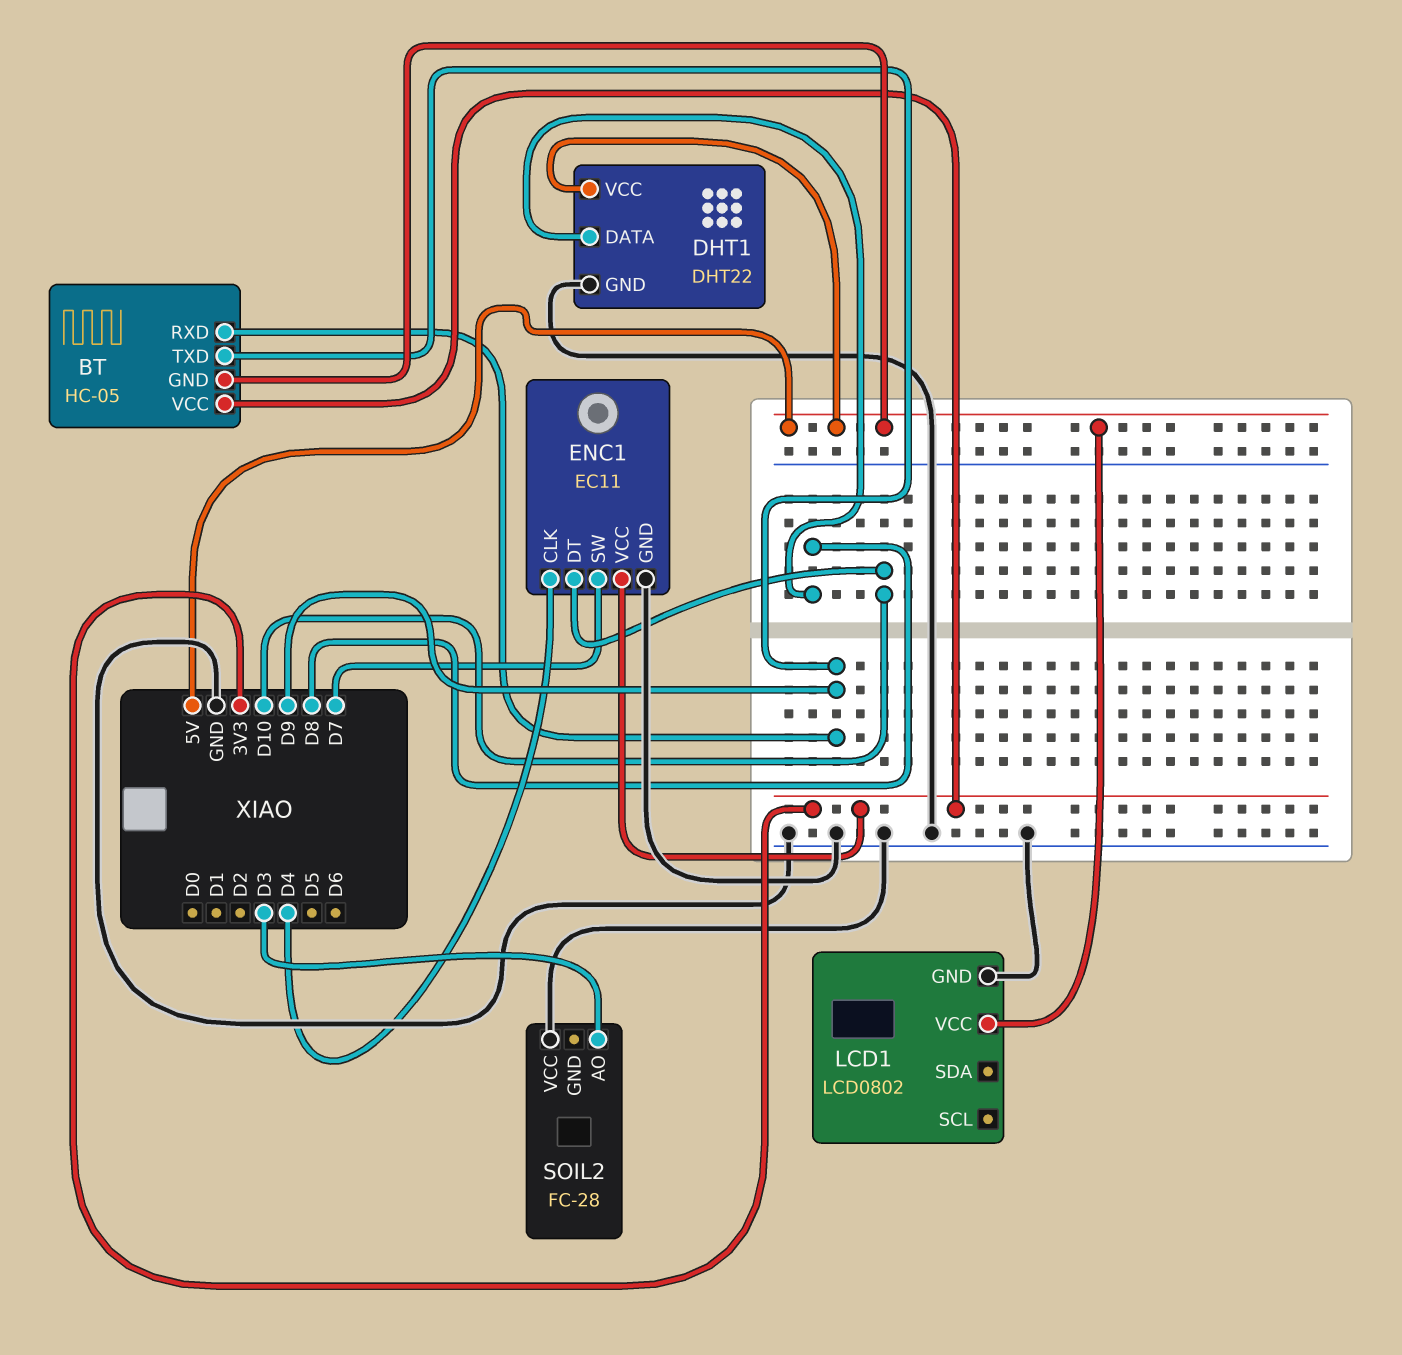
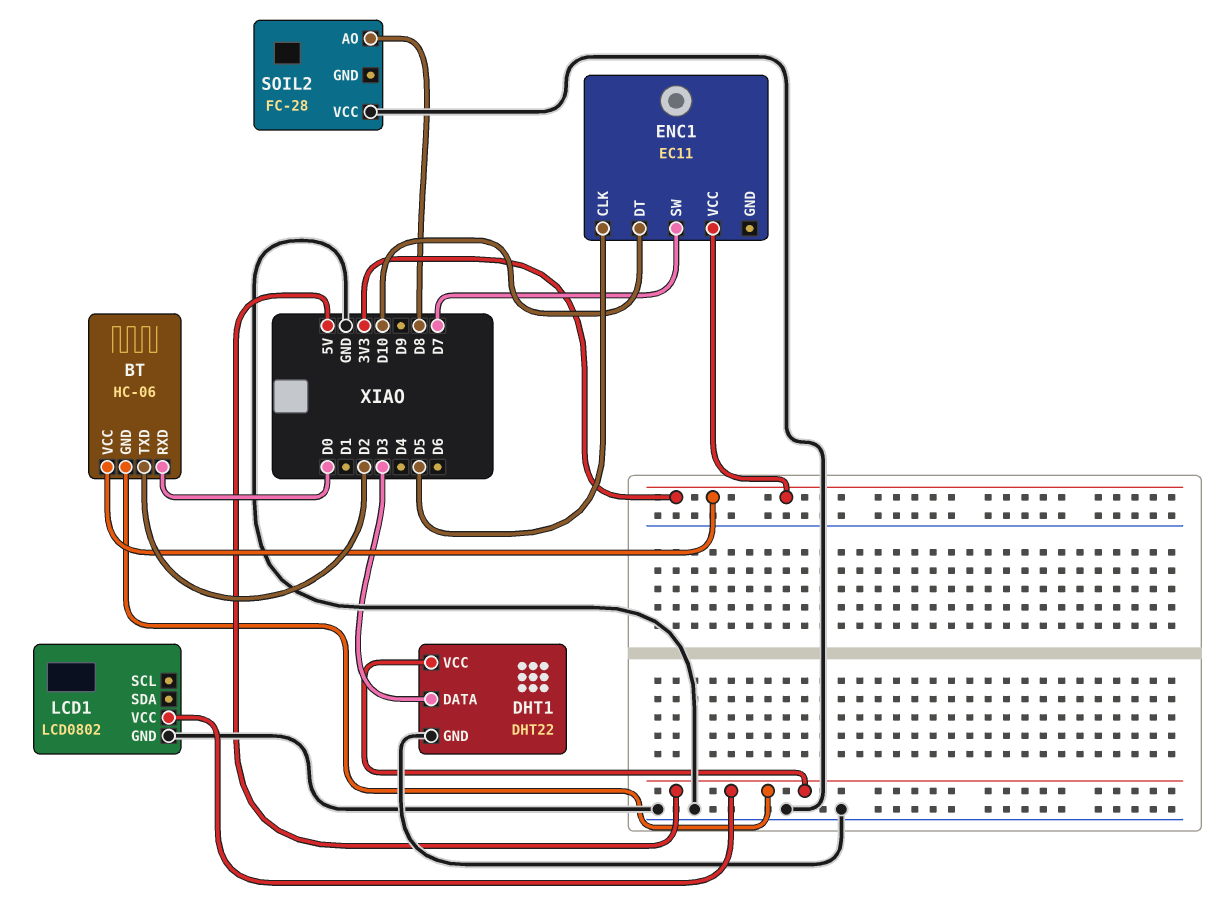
BT: HC-05 -> HC-06
BT pin RXD: D9 -> D0
BT pin TXD: D9 -> D2
DHT1 pin DATA: D8 -> D3
ENC1 pin CLK: D4 -> D5
ENC1 pin GND: GND -> none
SOIL2 pin AO: D3 -> D8

